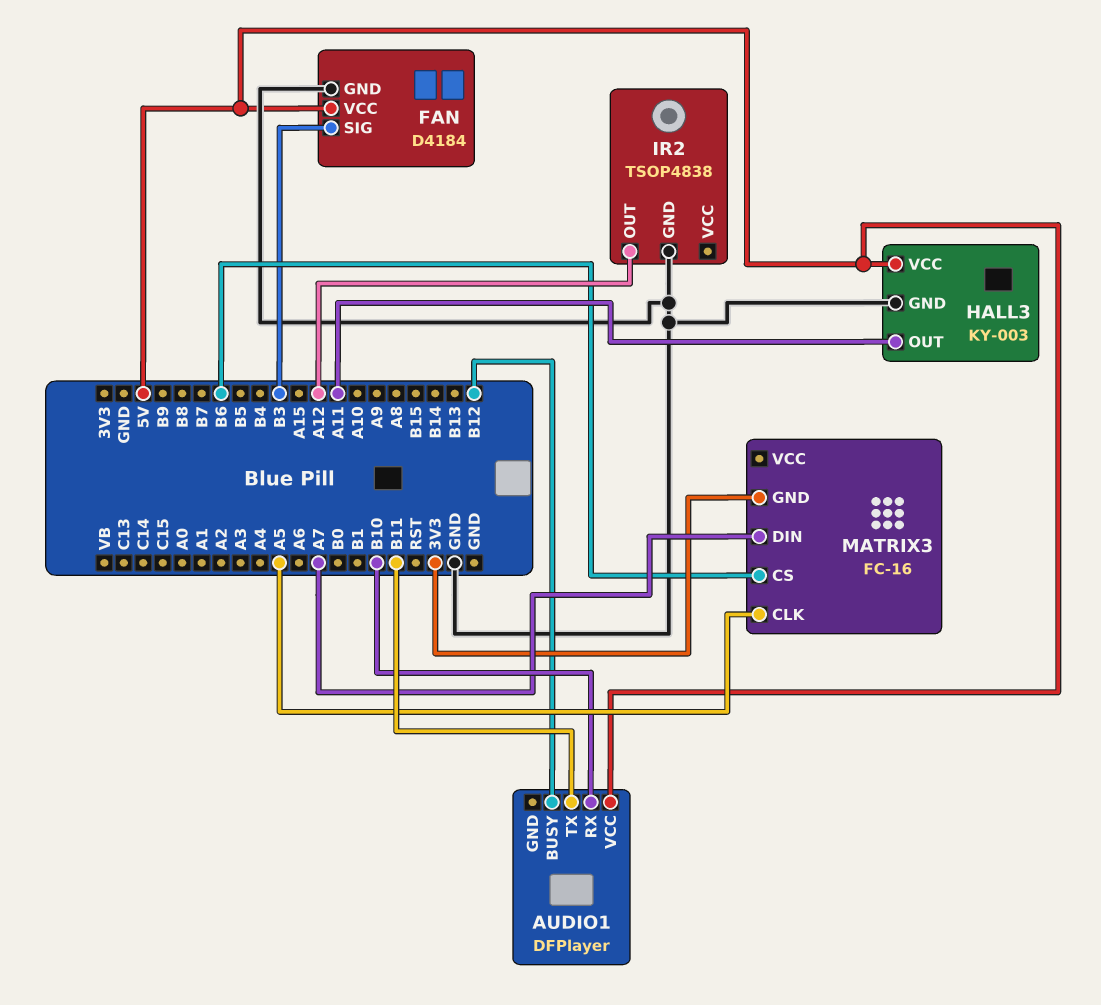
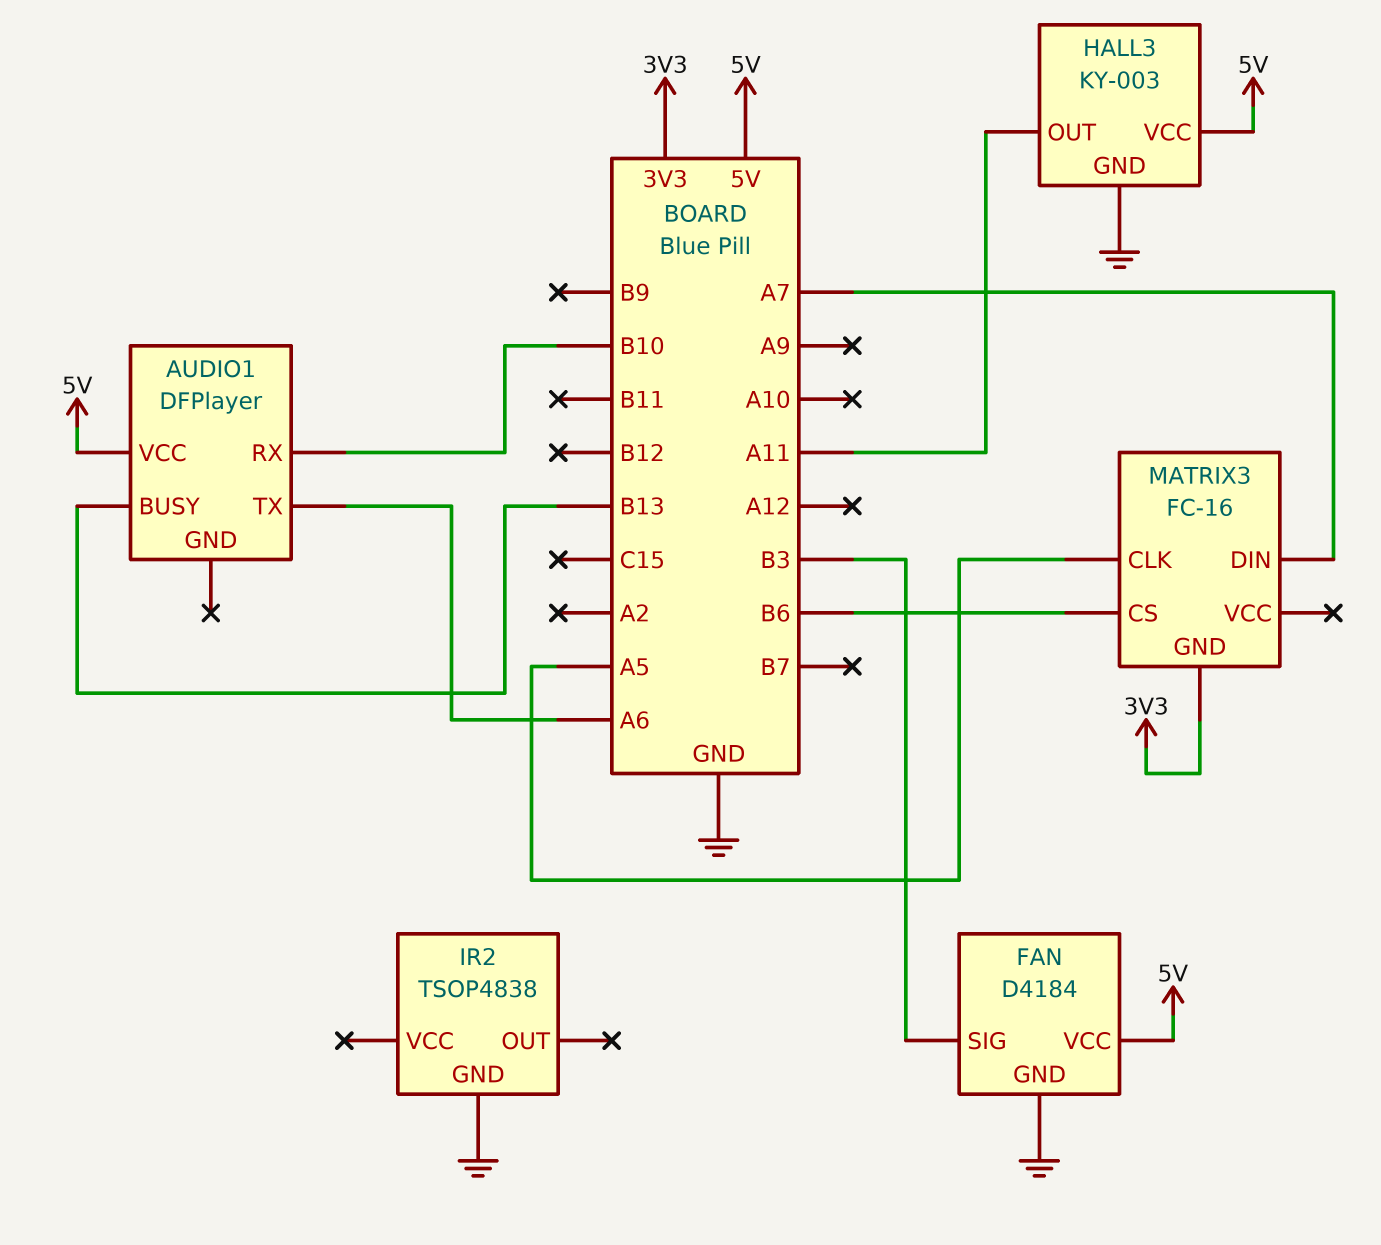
AUDIO1 pin BUSY: B12 -> B13
AUDIO1 pin TX: B11 -> A6
IR2 pin OUT: A12 -> none

